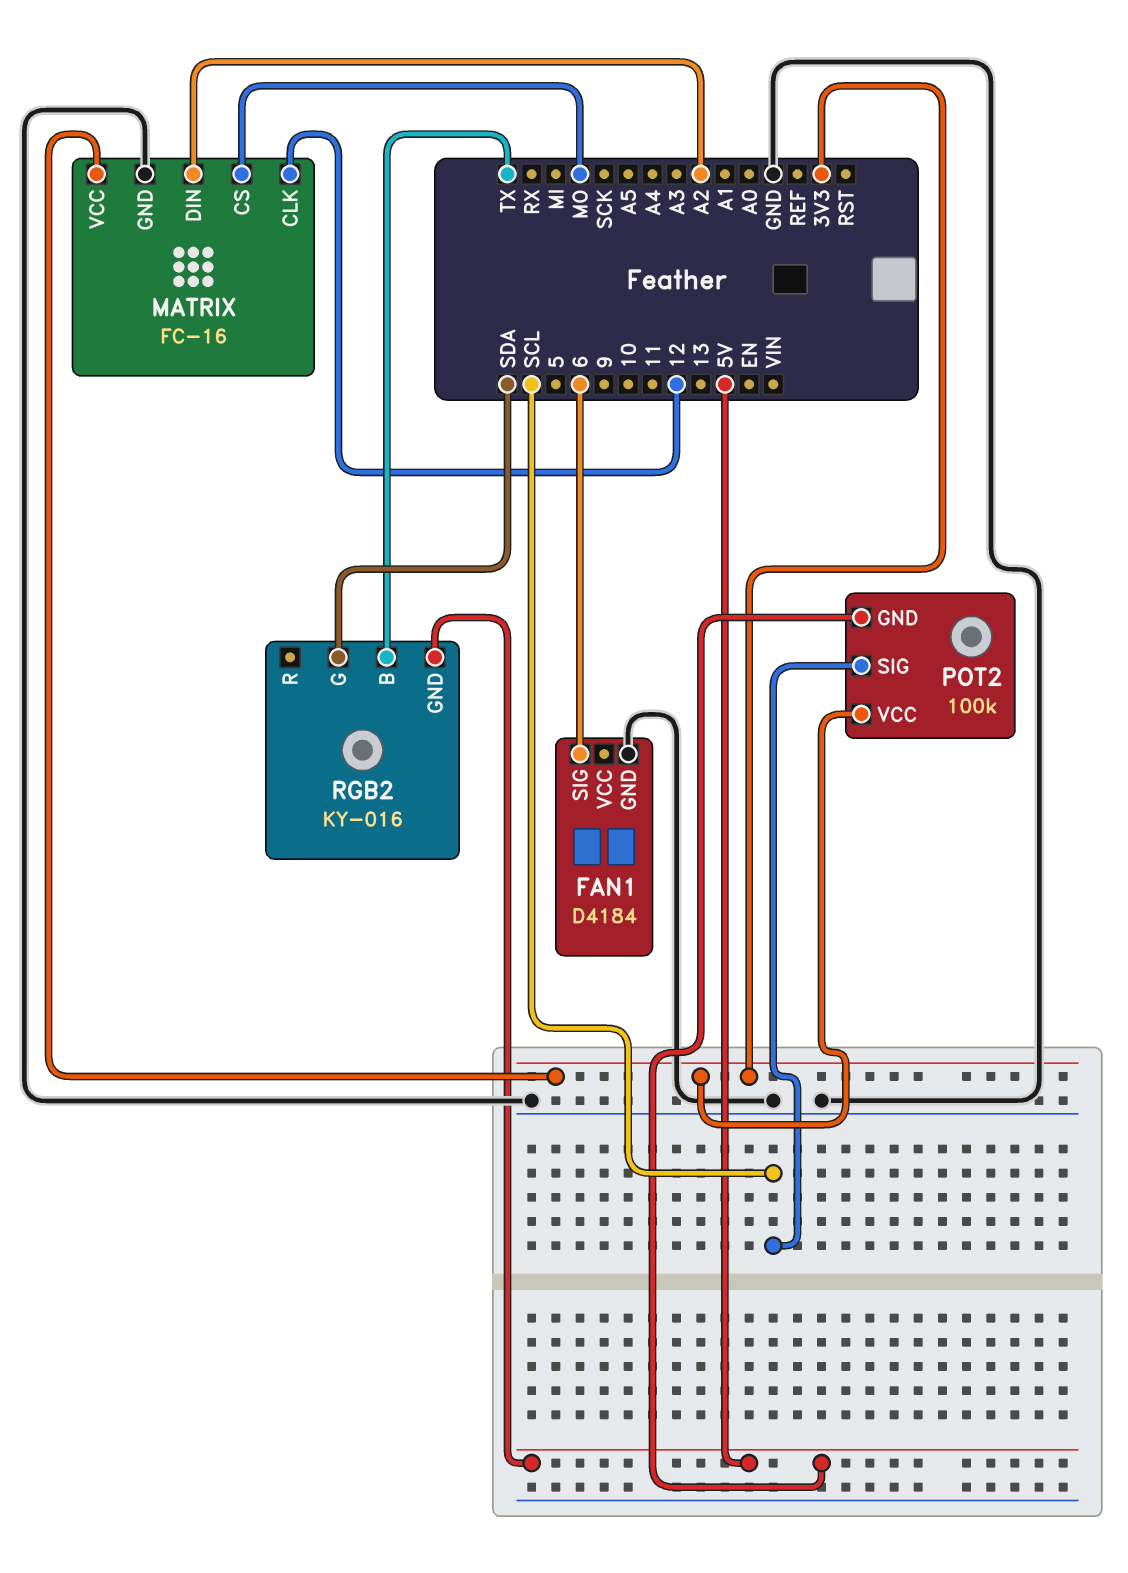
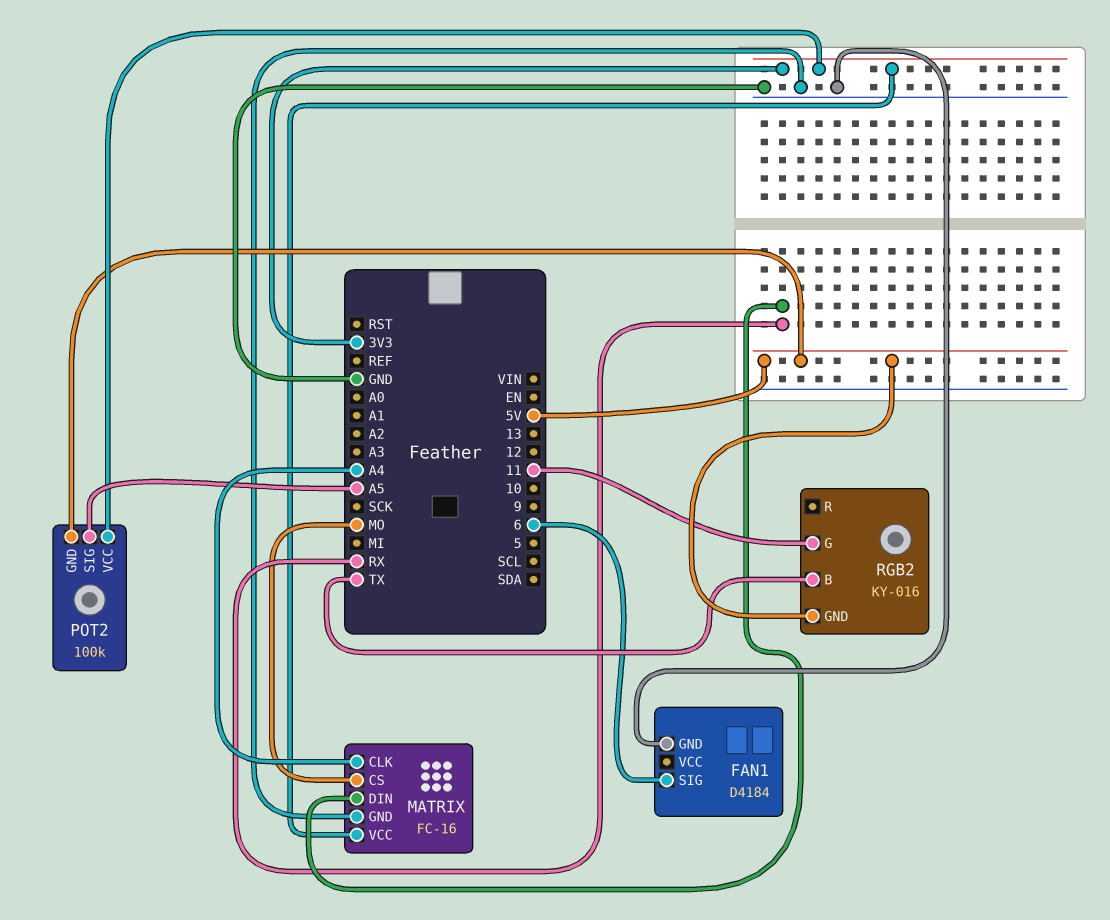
MATRIX pin CLK: 12 -> A4
MATRIX pin DIN: A2 -> RX
POT2 pin SIG: SCL -> A5
RGB2 pin G: SDA -> 11

